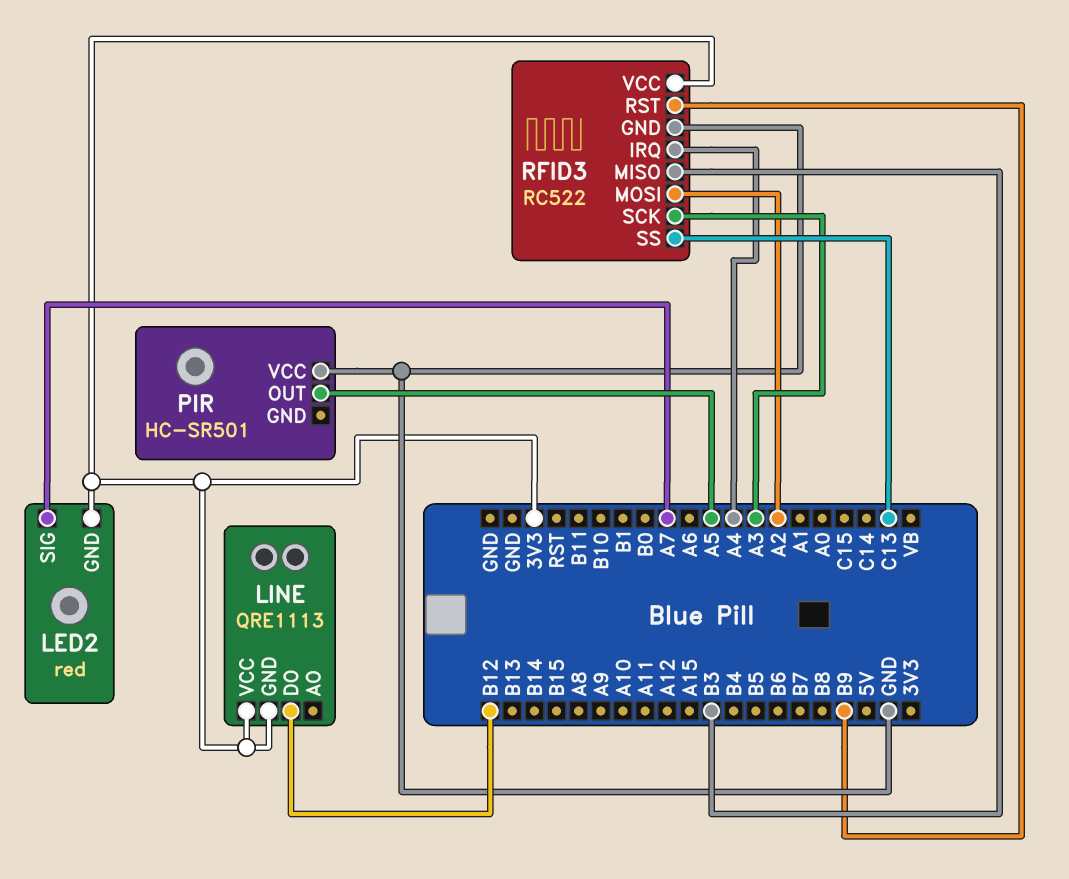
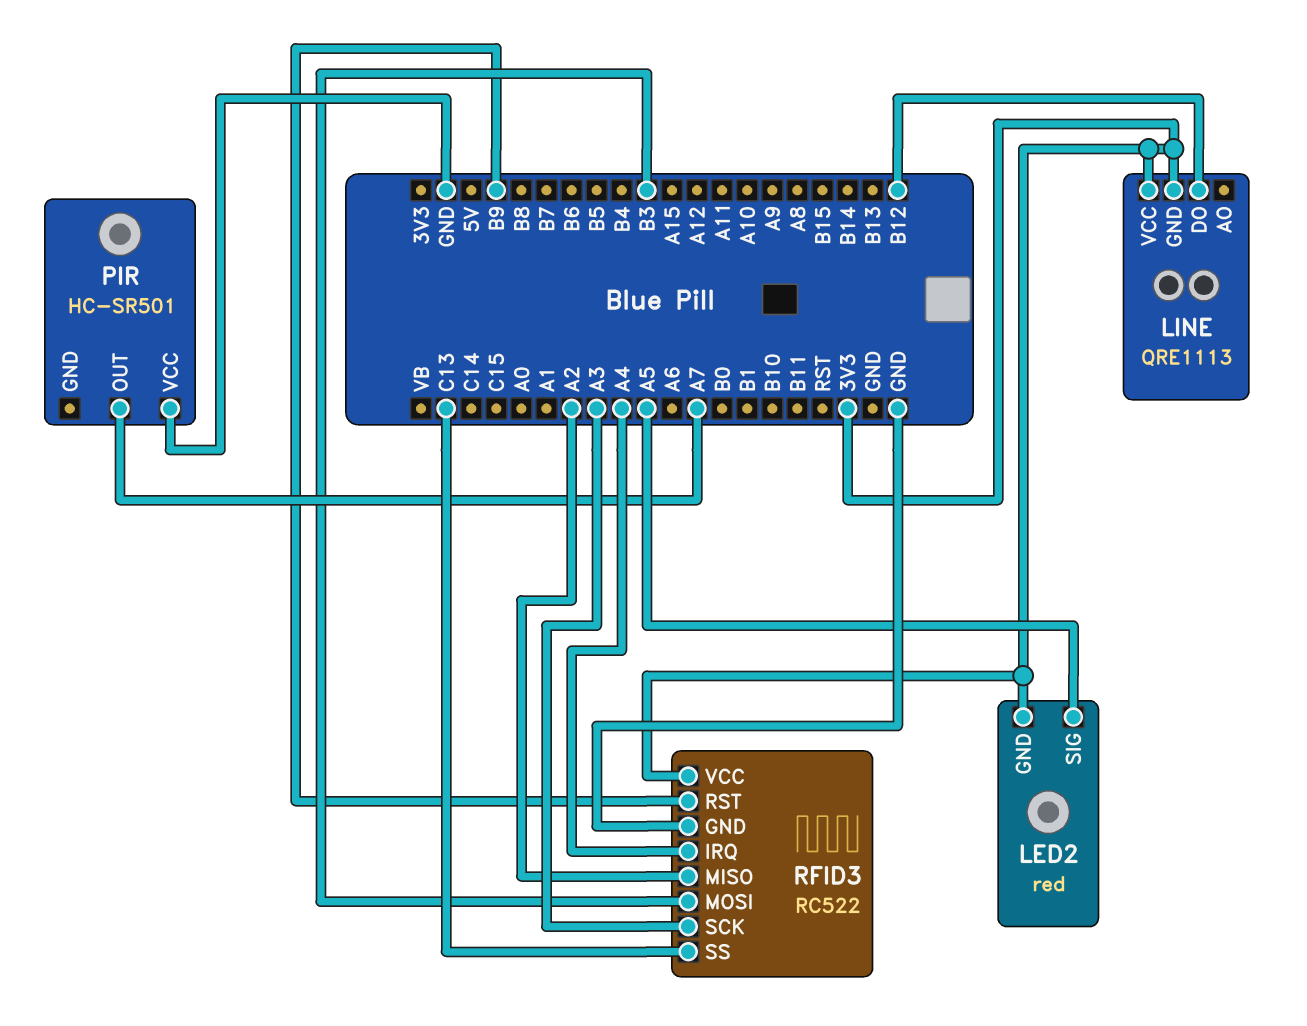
LED2 pin SIG: A7 -> A5
PIR pin OUT: A5 -> A7
RFID3 pin MISO: B3 -> A2
RFID3 pin MOSI: A2 -> B3

